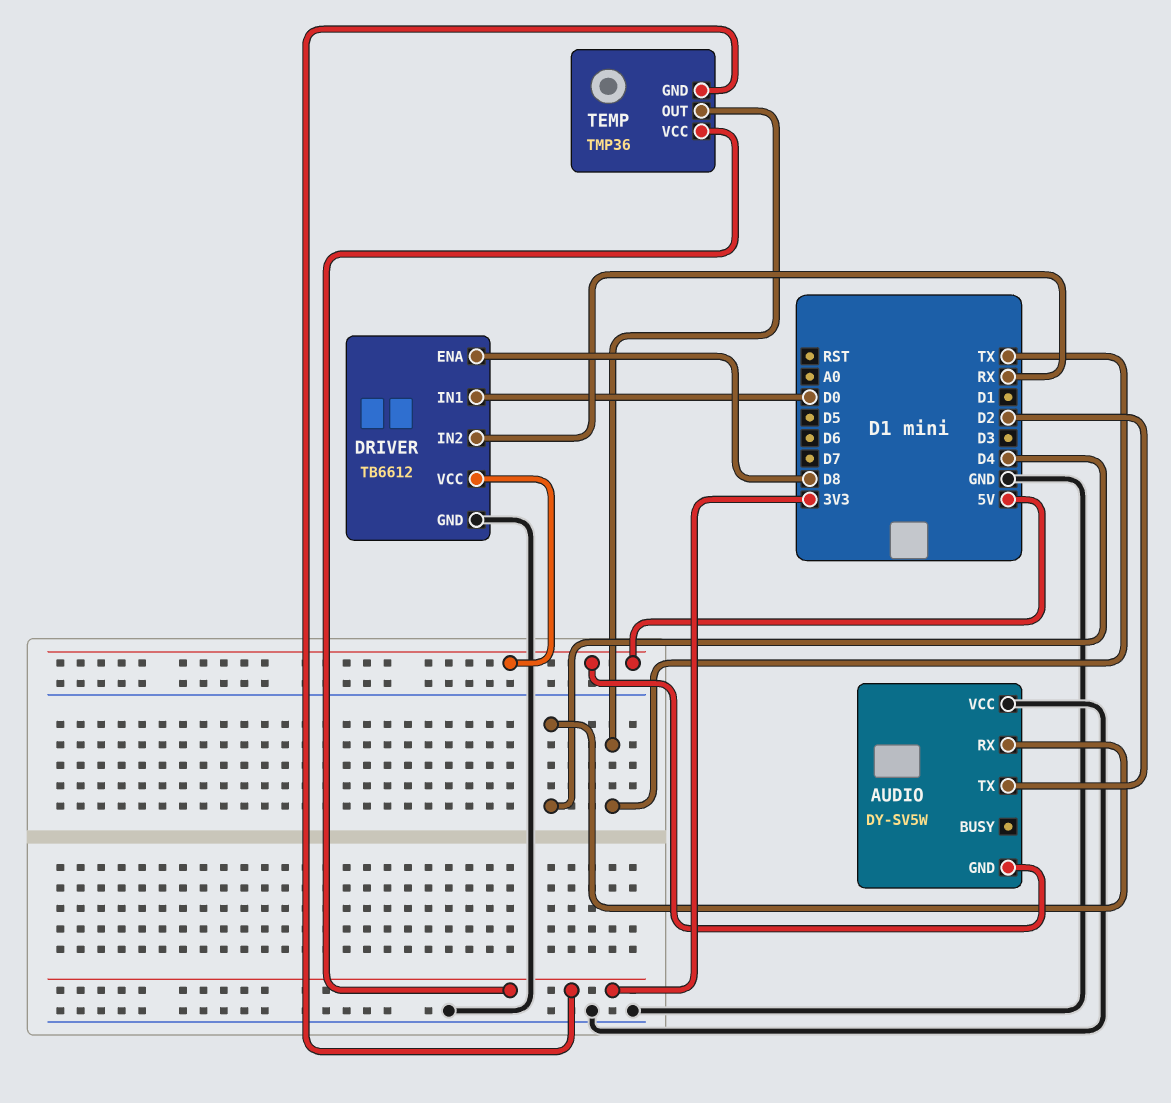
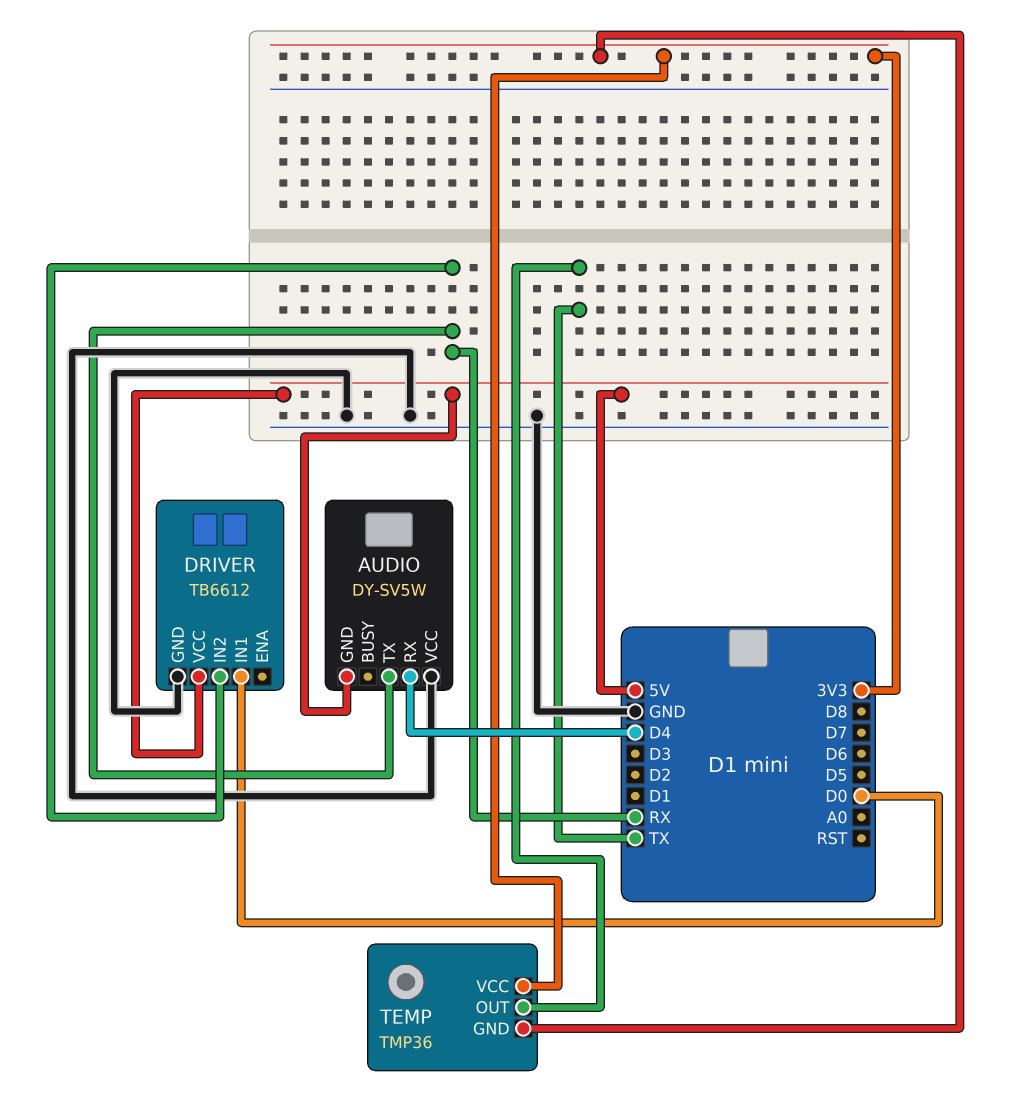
AUDIO pin TX: D2 -> RX
DRIVER pin ENA: D8 -> none

